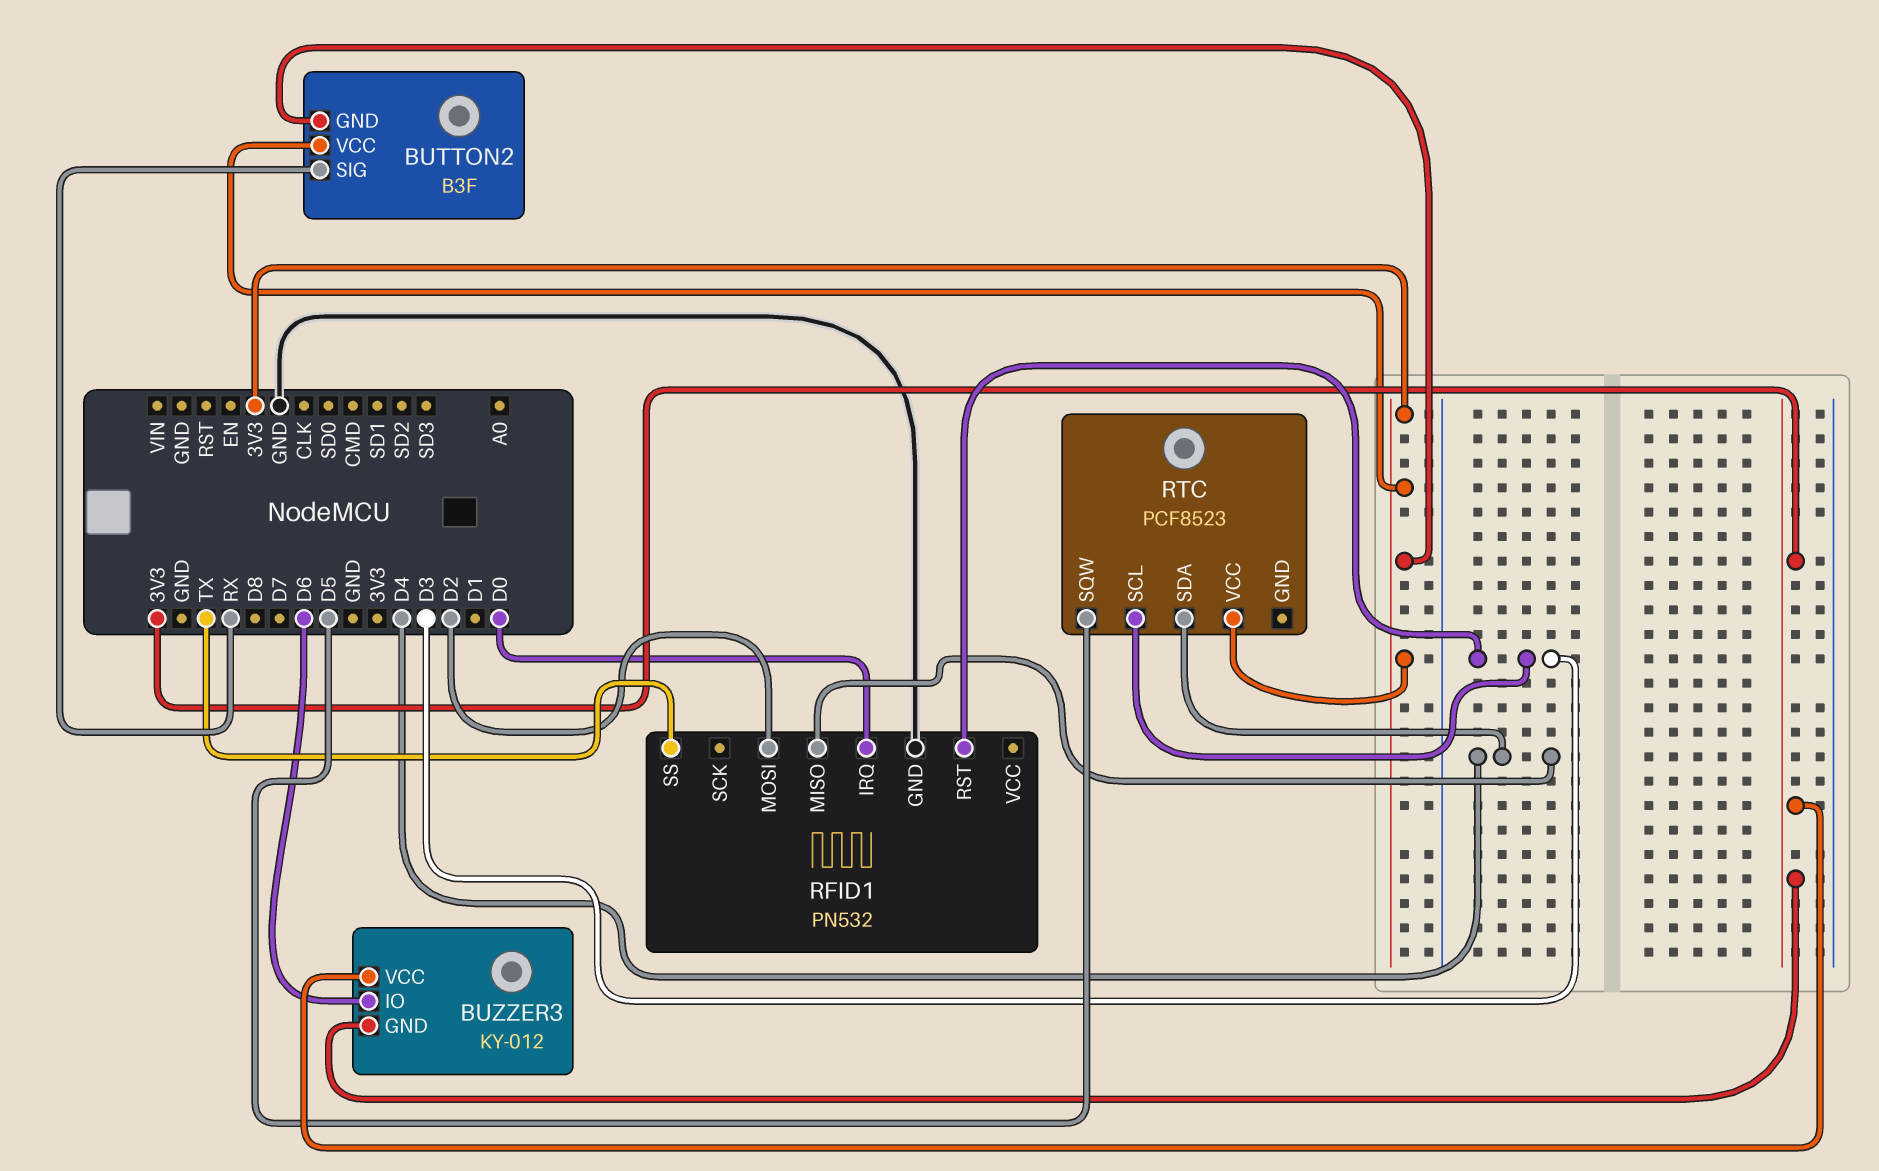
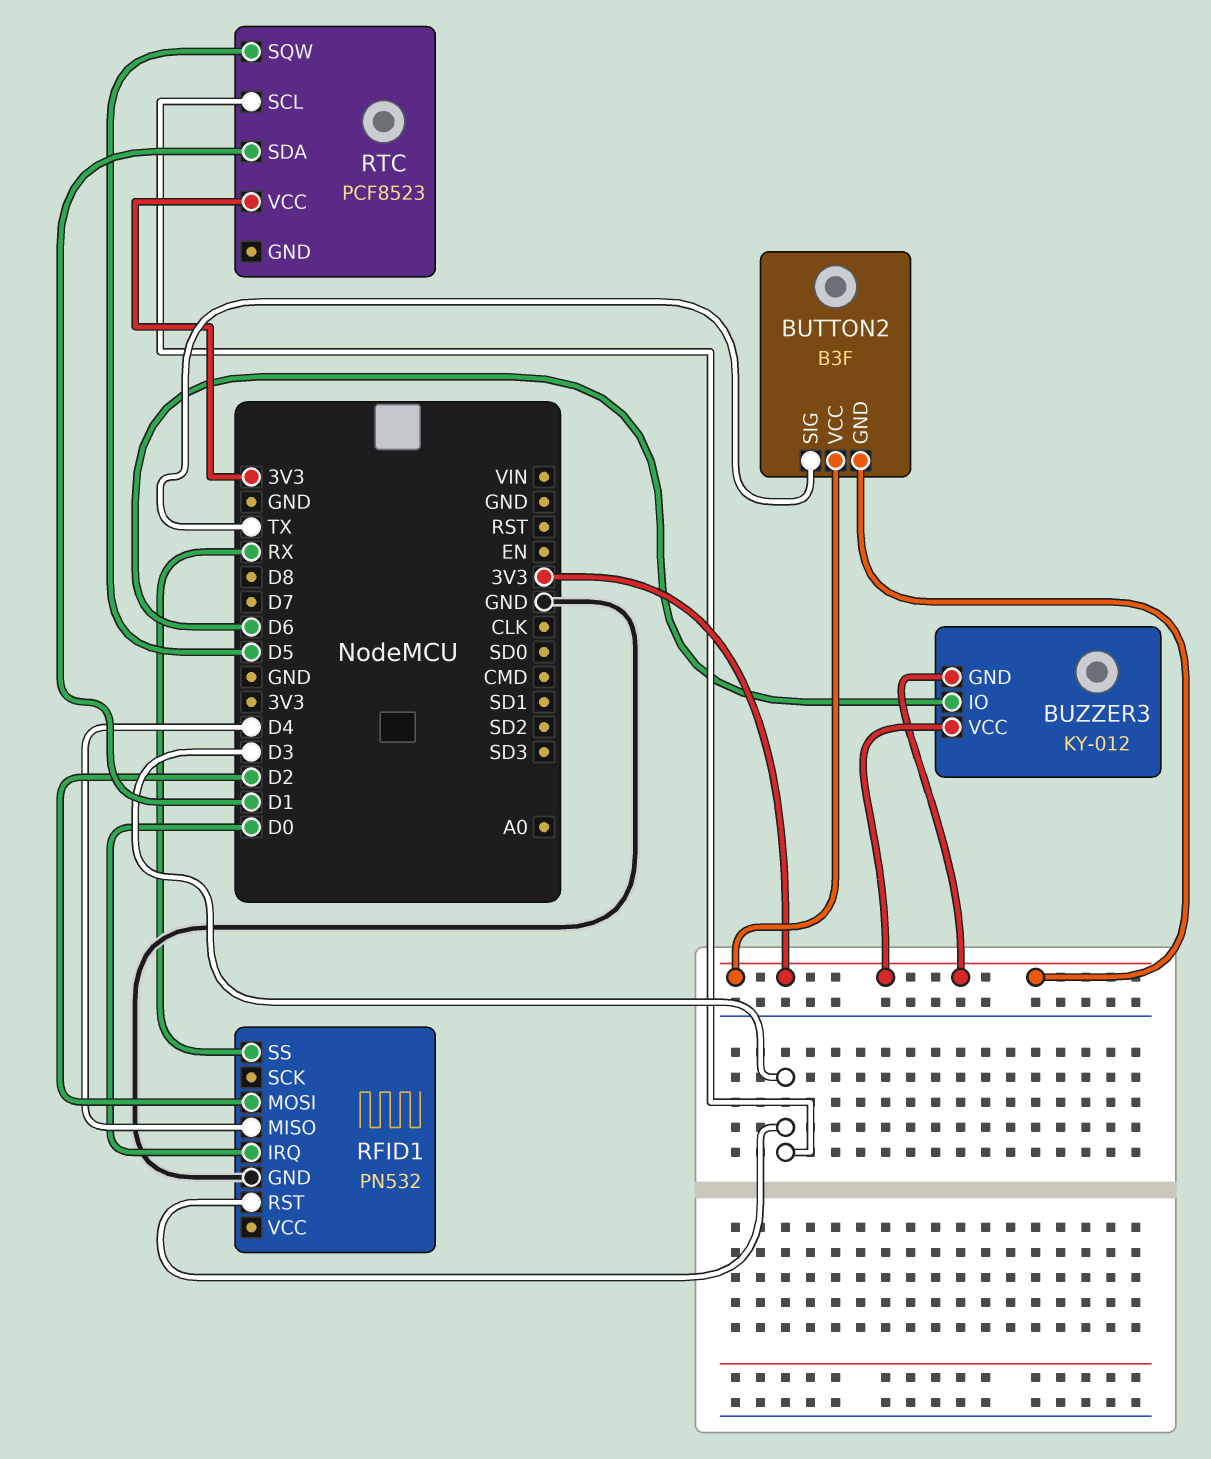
BUTTON2 pin SIG: RX -> TX
RFID1 pin SS: TX -> RX
RTC pin SDA: D4 -> D1

